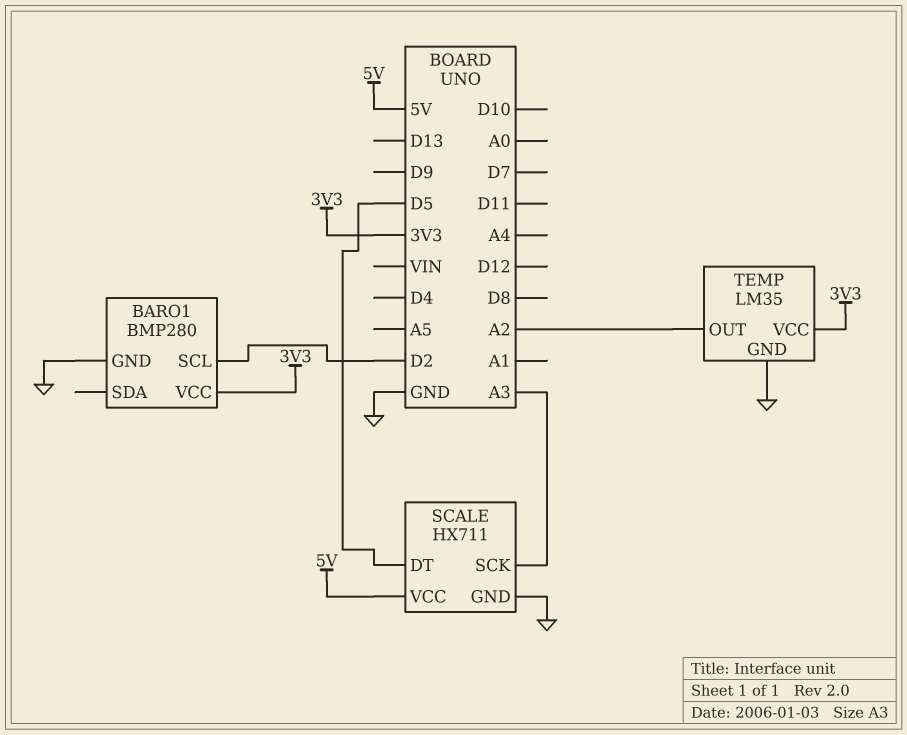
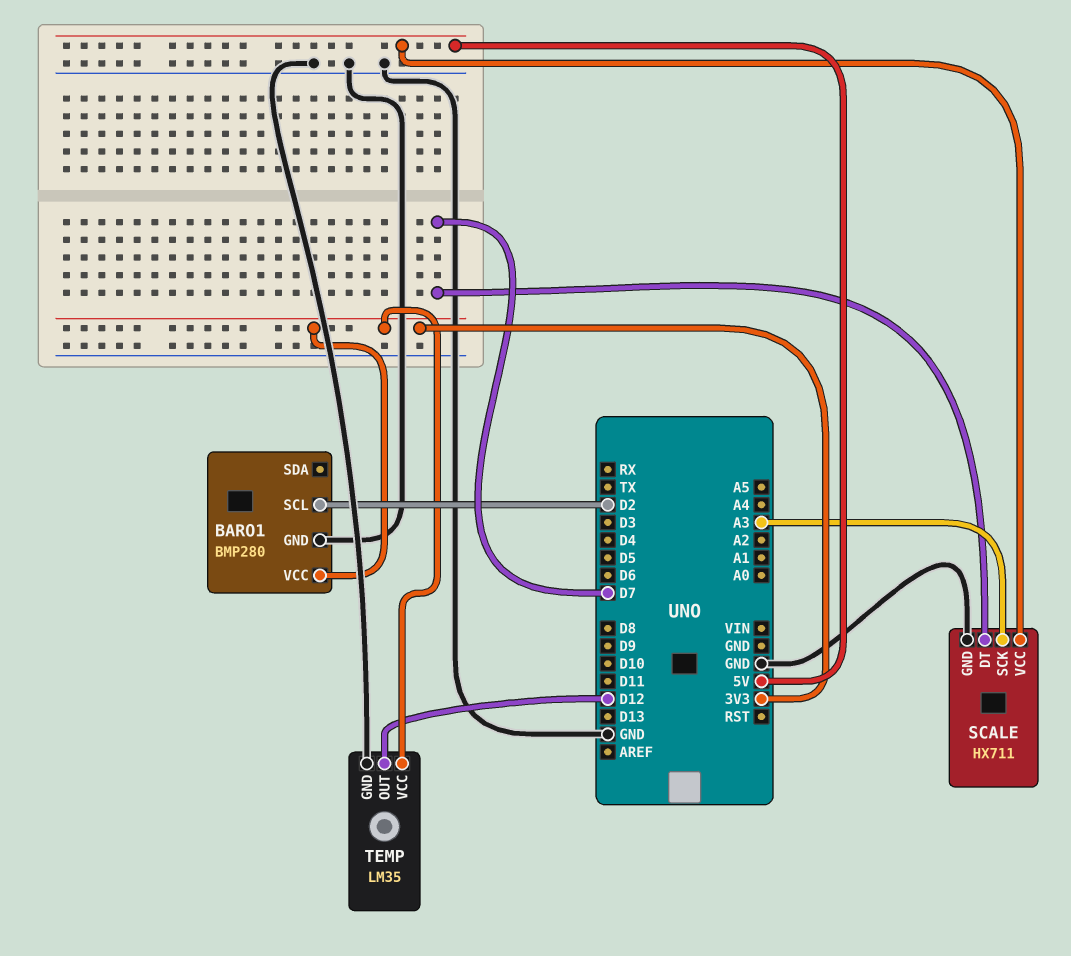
SCALE pin DT: D5 -> D7
TEMP pin OUT: A2 -> D12

